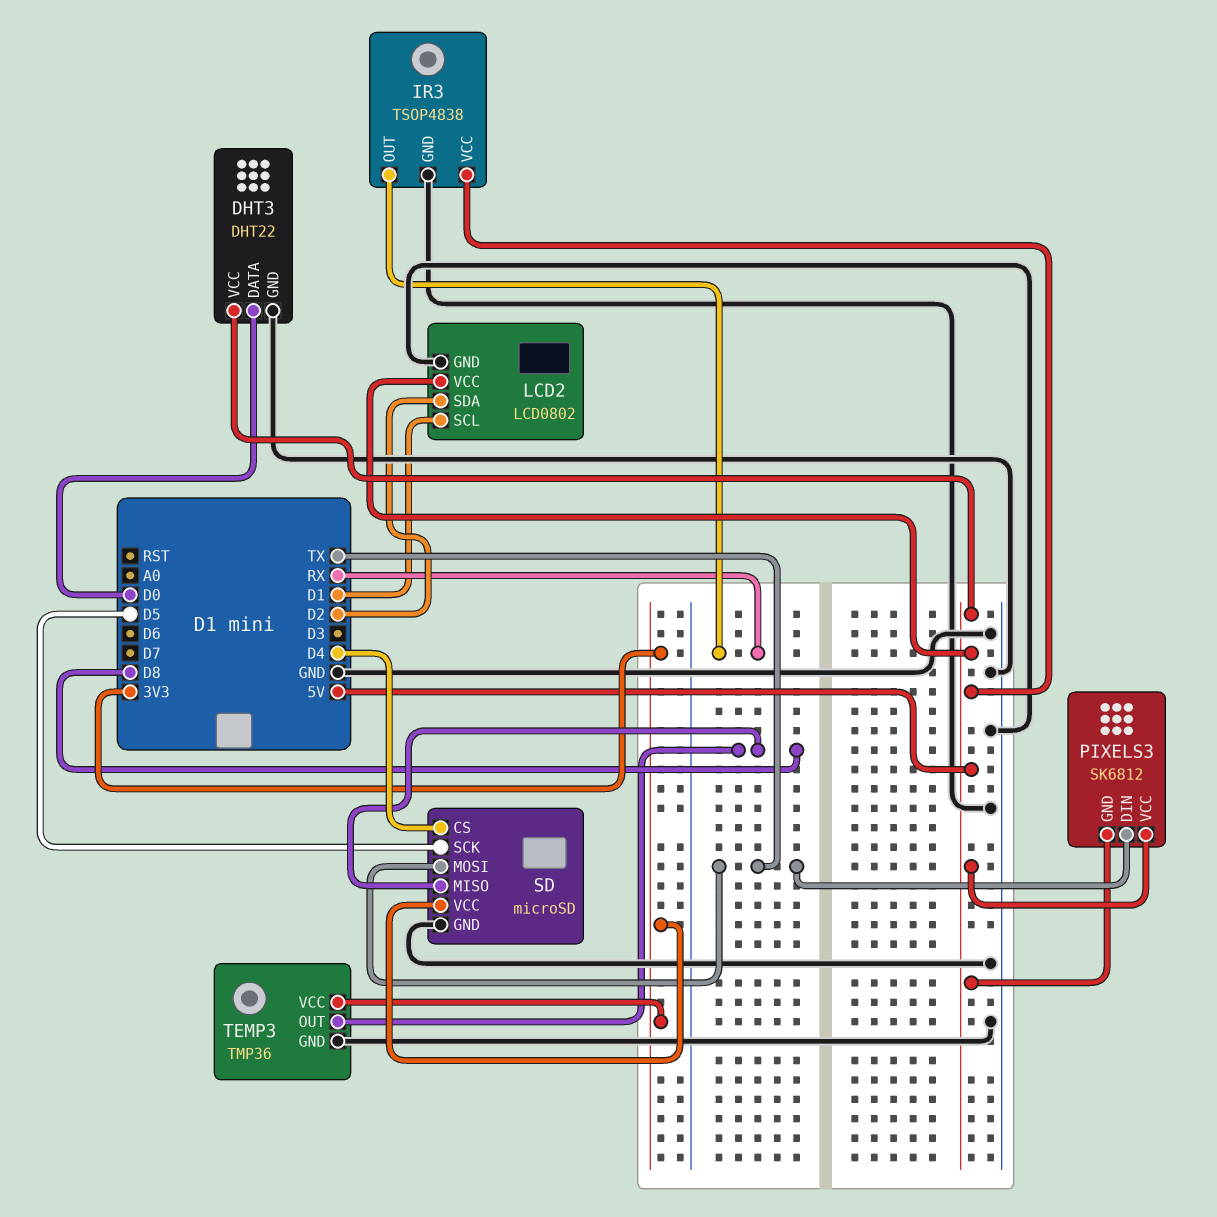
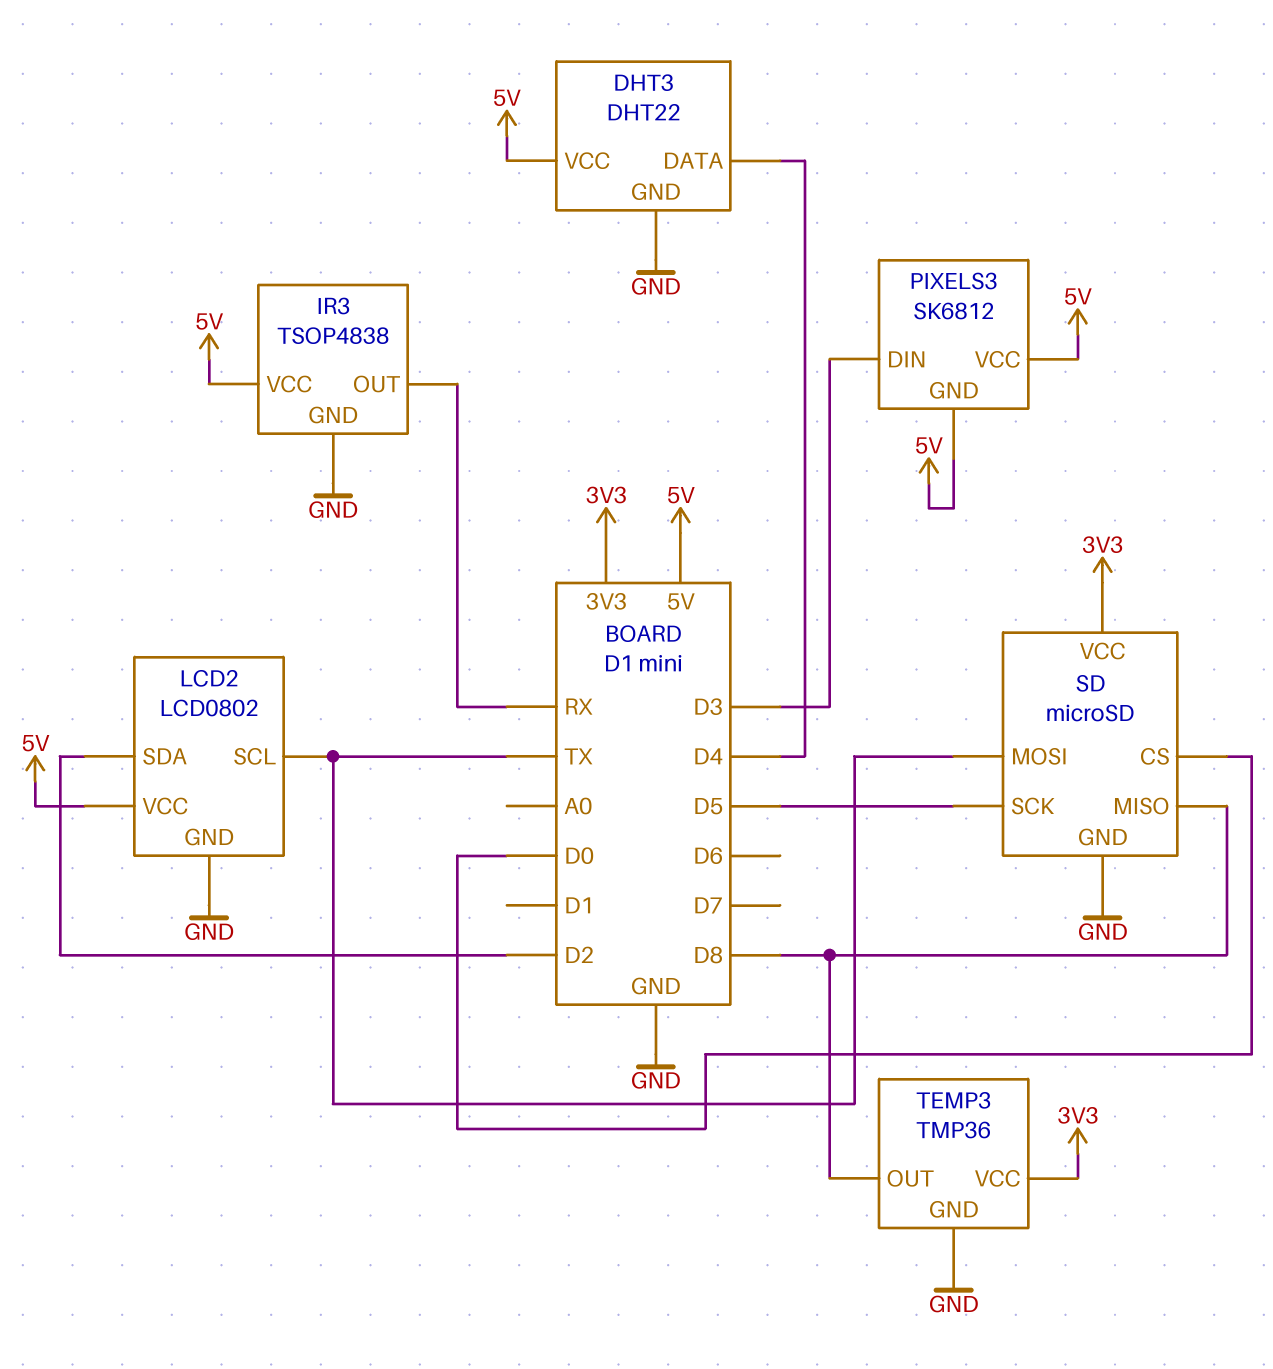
DHT3 pin DATA: D0 -> D4
LCD2 pin SCL: D1 -> TX
PIXELS3 pin DIN: TX -> D3
SD pin CS: D4 -> D0

